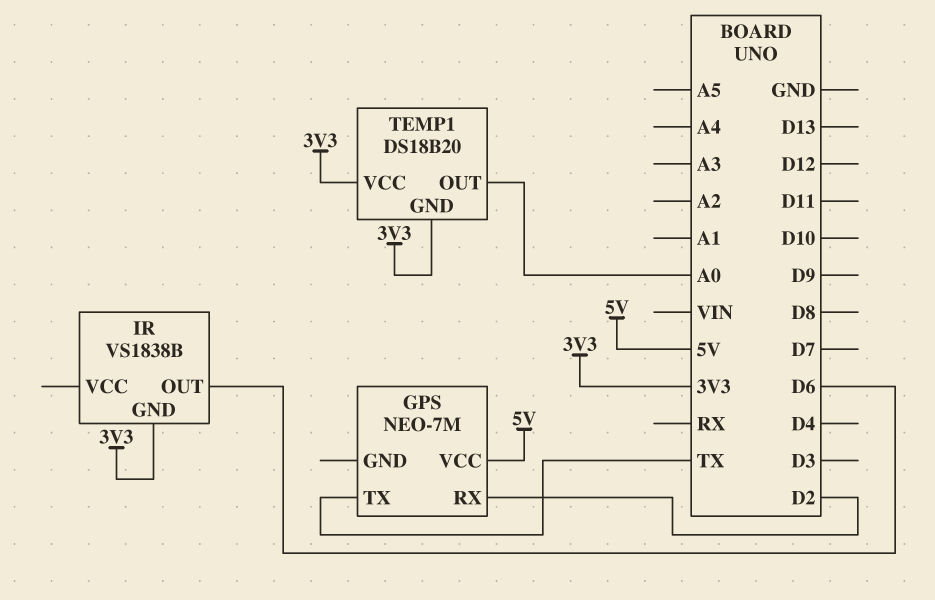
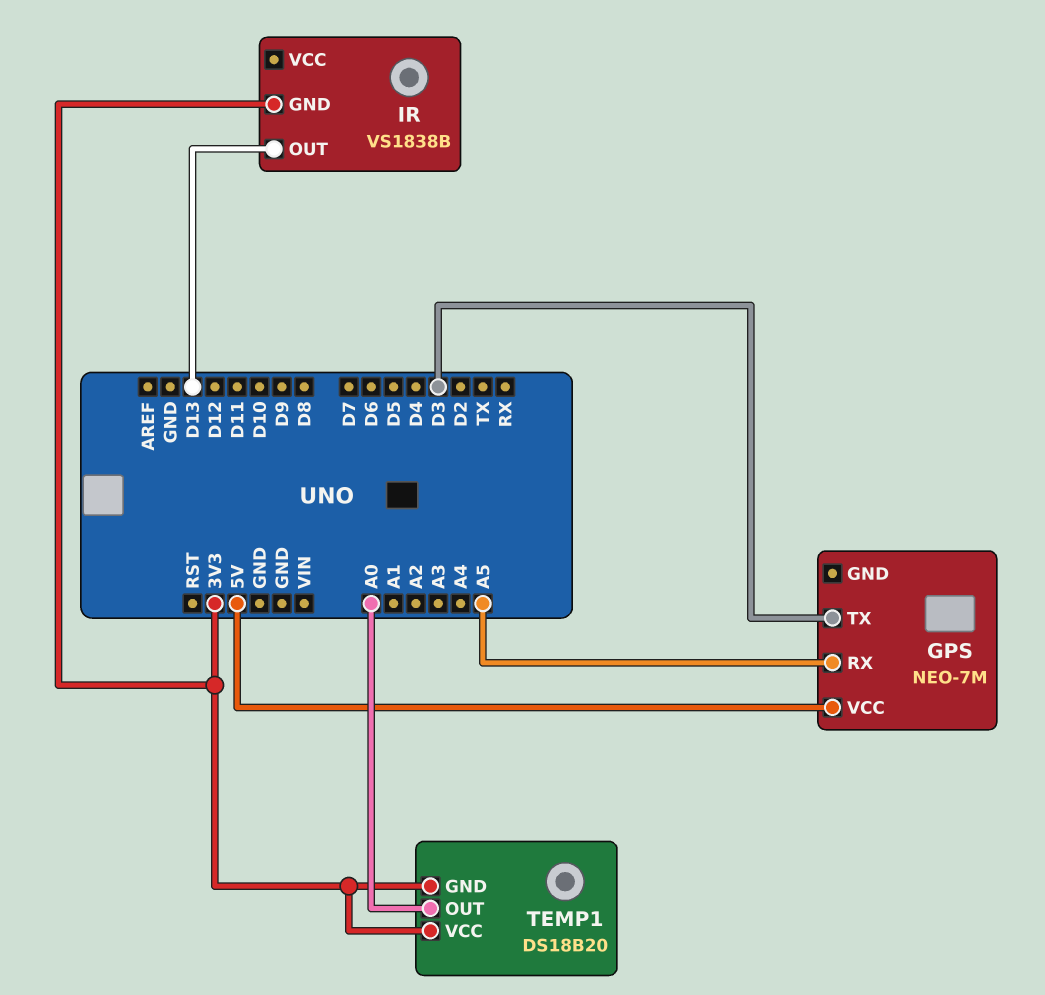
GPS pin RX: D2 -> A5
GPS pin TX: TX -> D3
IR pin OUT: D6 -> D13

